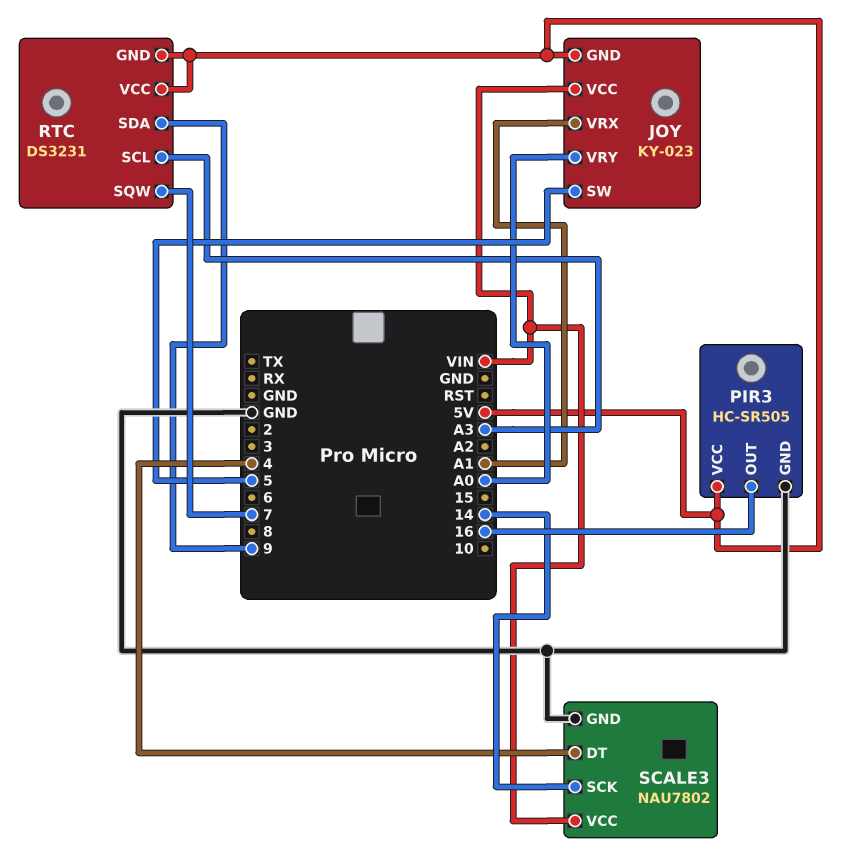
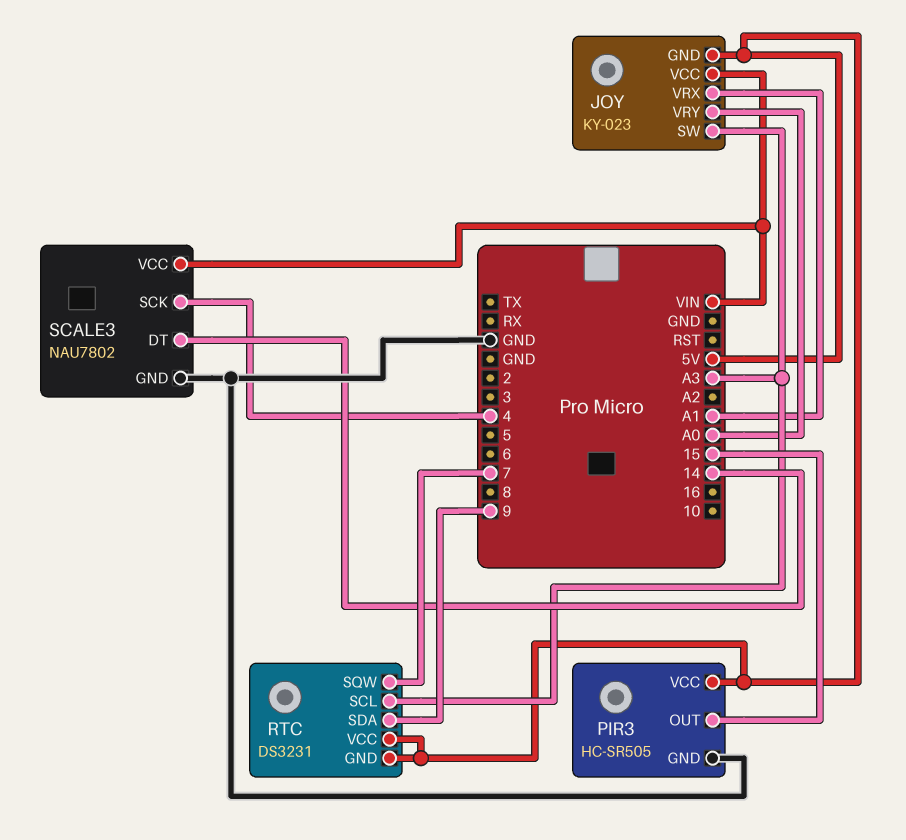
JOY pin SW: 5 -> A3
PIR3 pin OUT: 16 -> 15
SCALE3 pin DT: 4 -> 14
SCALE3 pin SCK: 14 -> 4

